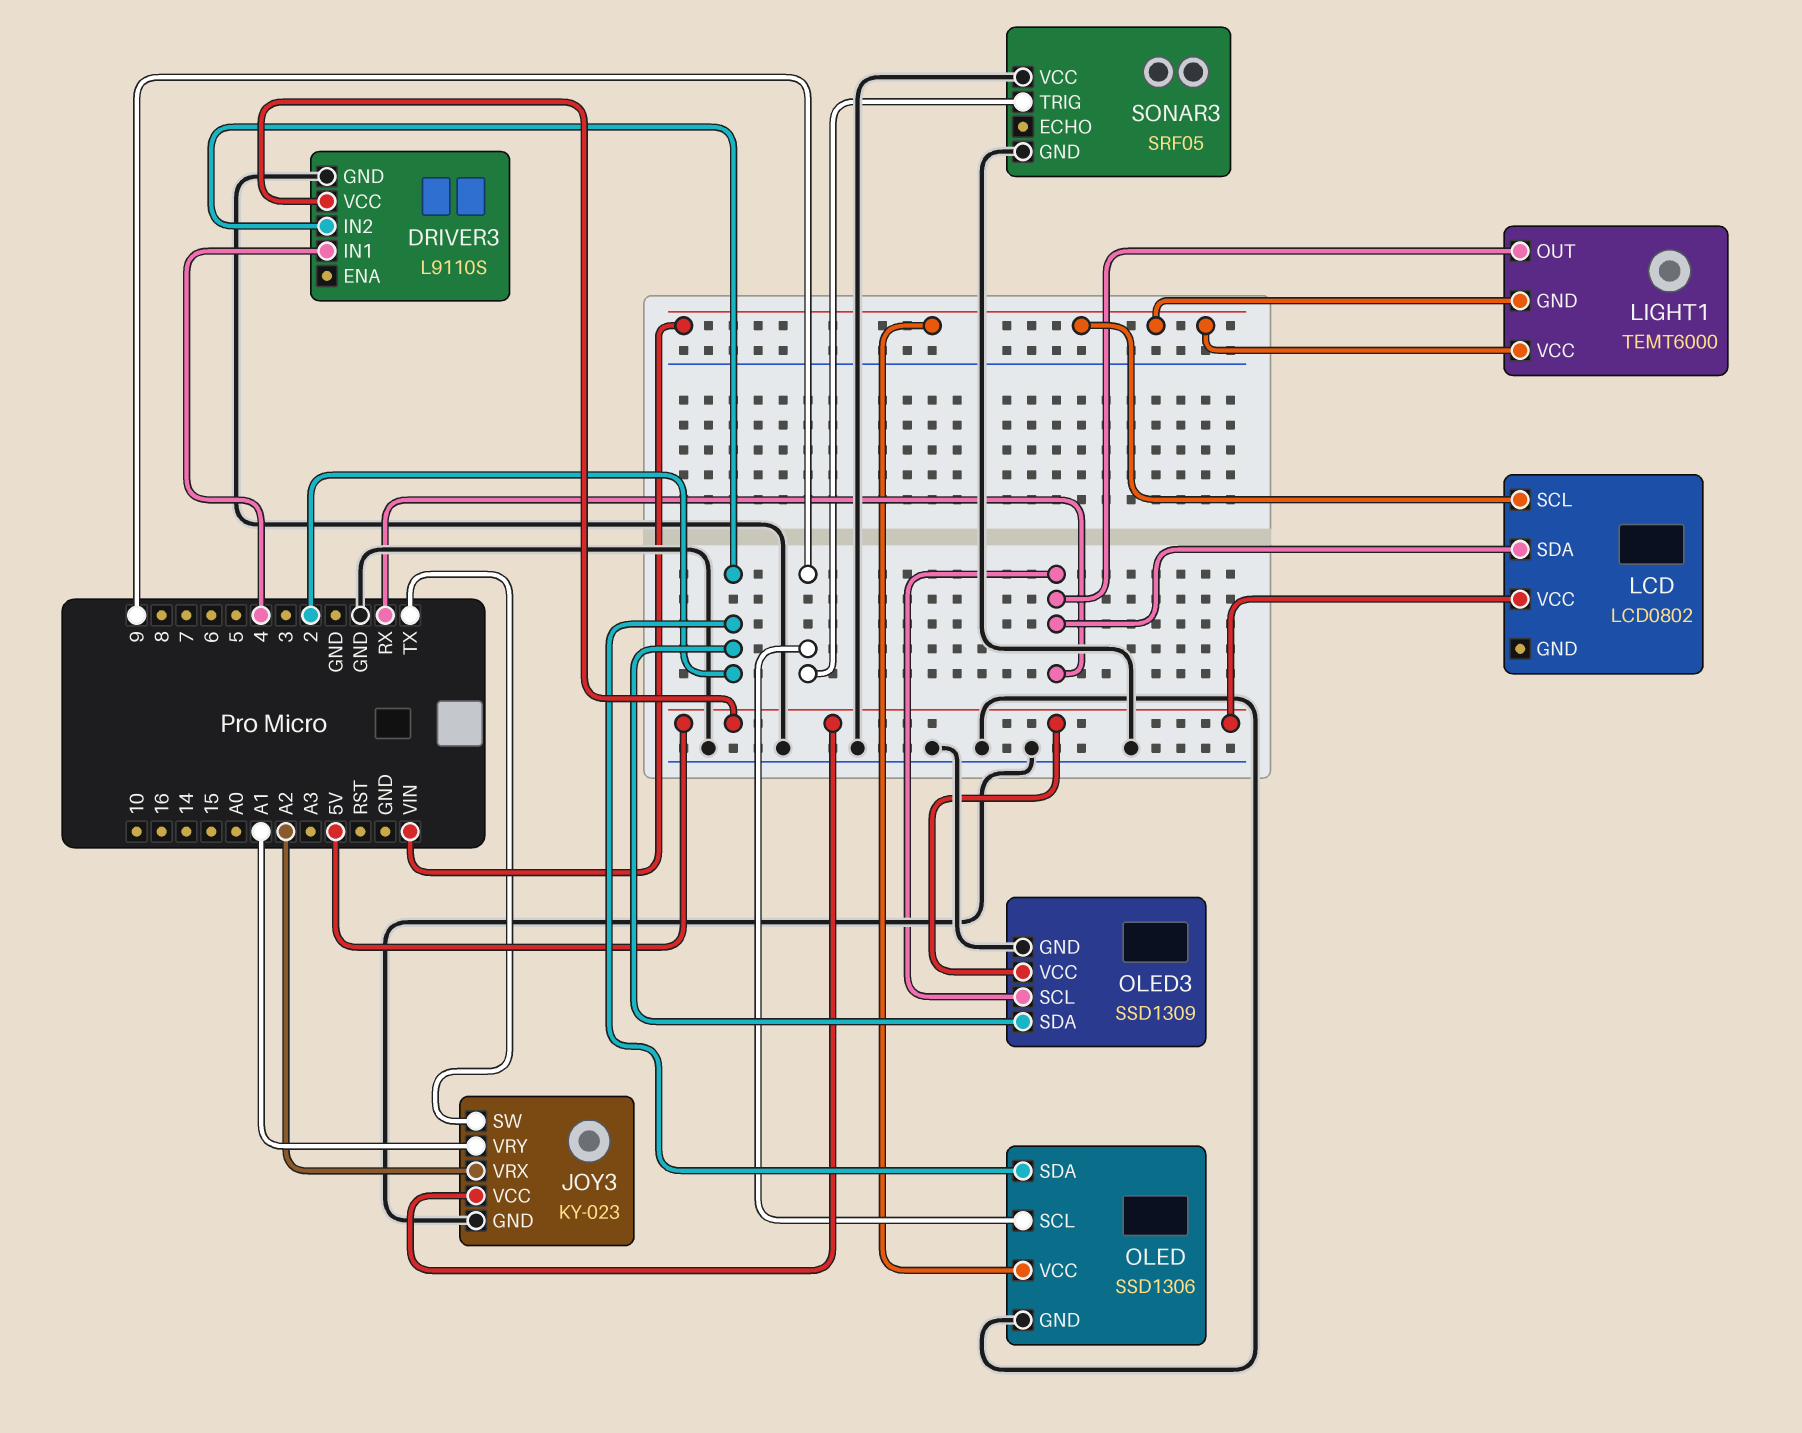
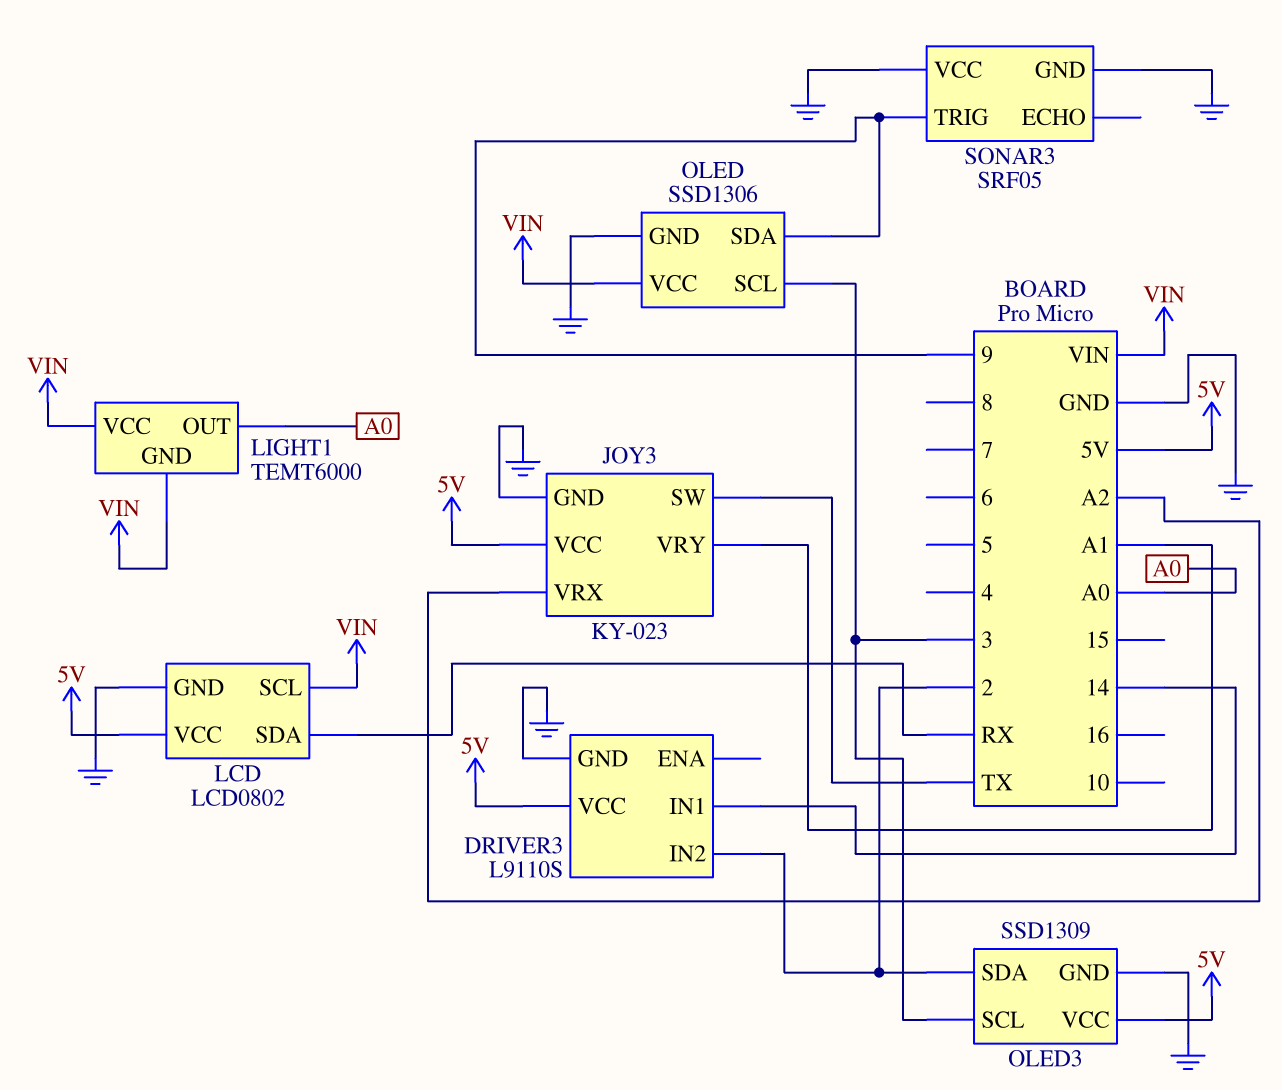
DRIVER3 pin IN1: 4 -> 14
LCD pin GND: none -> GND
LIGHT1 pin OUT: RX -> A0
OLED pin SCL: 9 -> 3
OLED pin SDA: 2 -> 9
OLED3 pin SCL: RX -> 3

